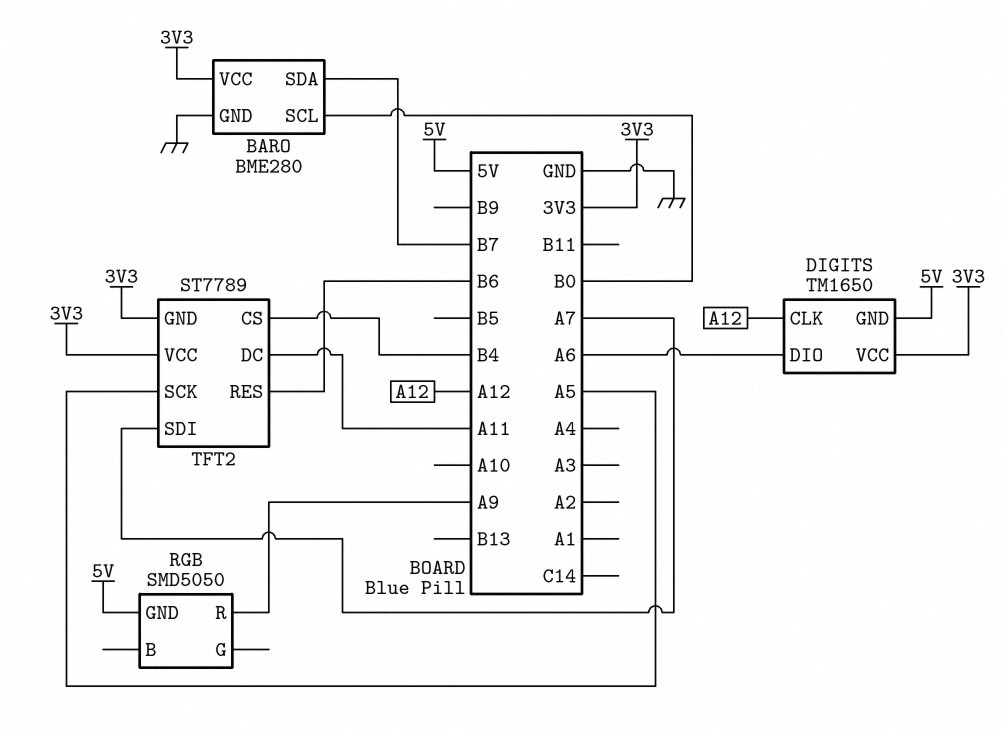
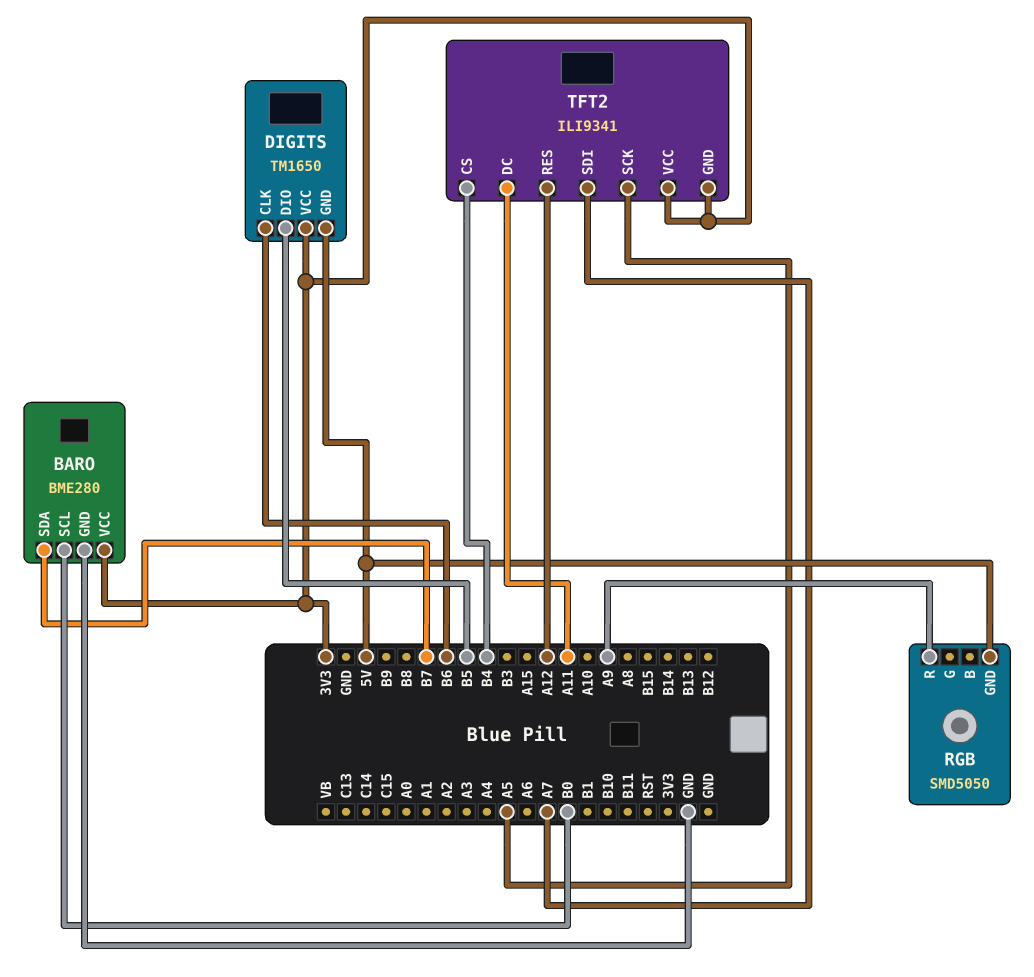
DIGITS pin CLK: A12 -> B6
DIGITS pin DIO: A6 -> B5
TFT2: ST7789 -> ILI9341
TFT2 pin RES: B6 -> A12

